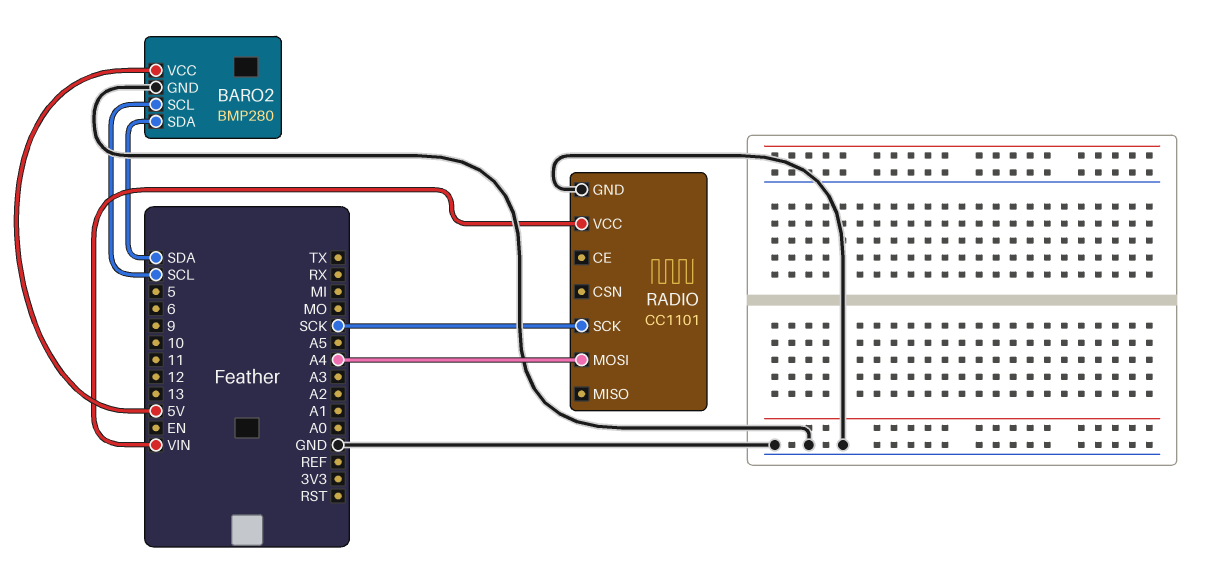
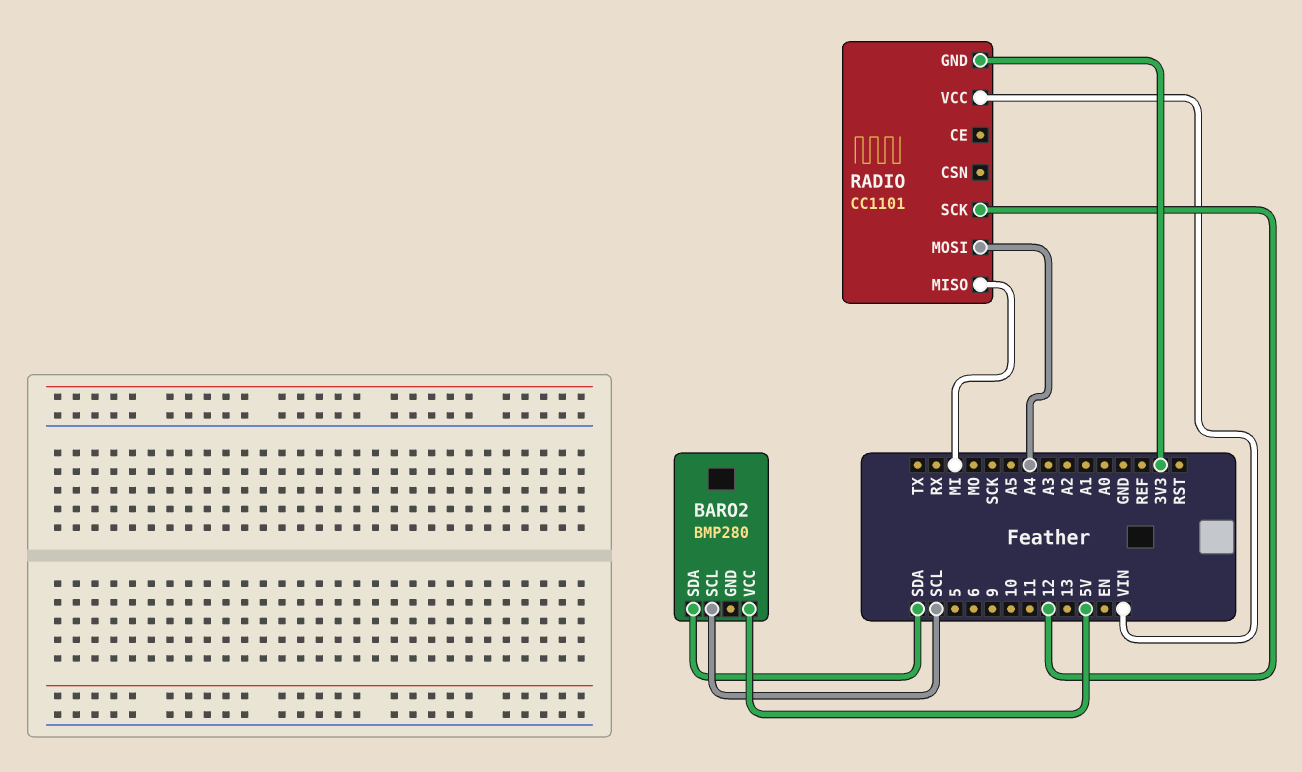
BARO2 pin GND: GND -> none
RADIO pin GND: GND -> 3V3
RADIO pin MISO: none -> MI
RADIO pin SCK: SCK -> 12

